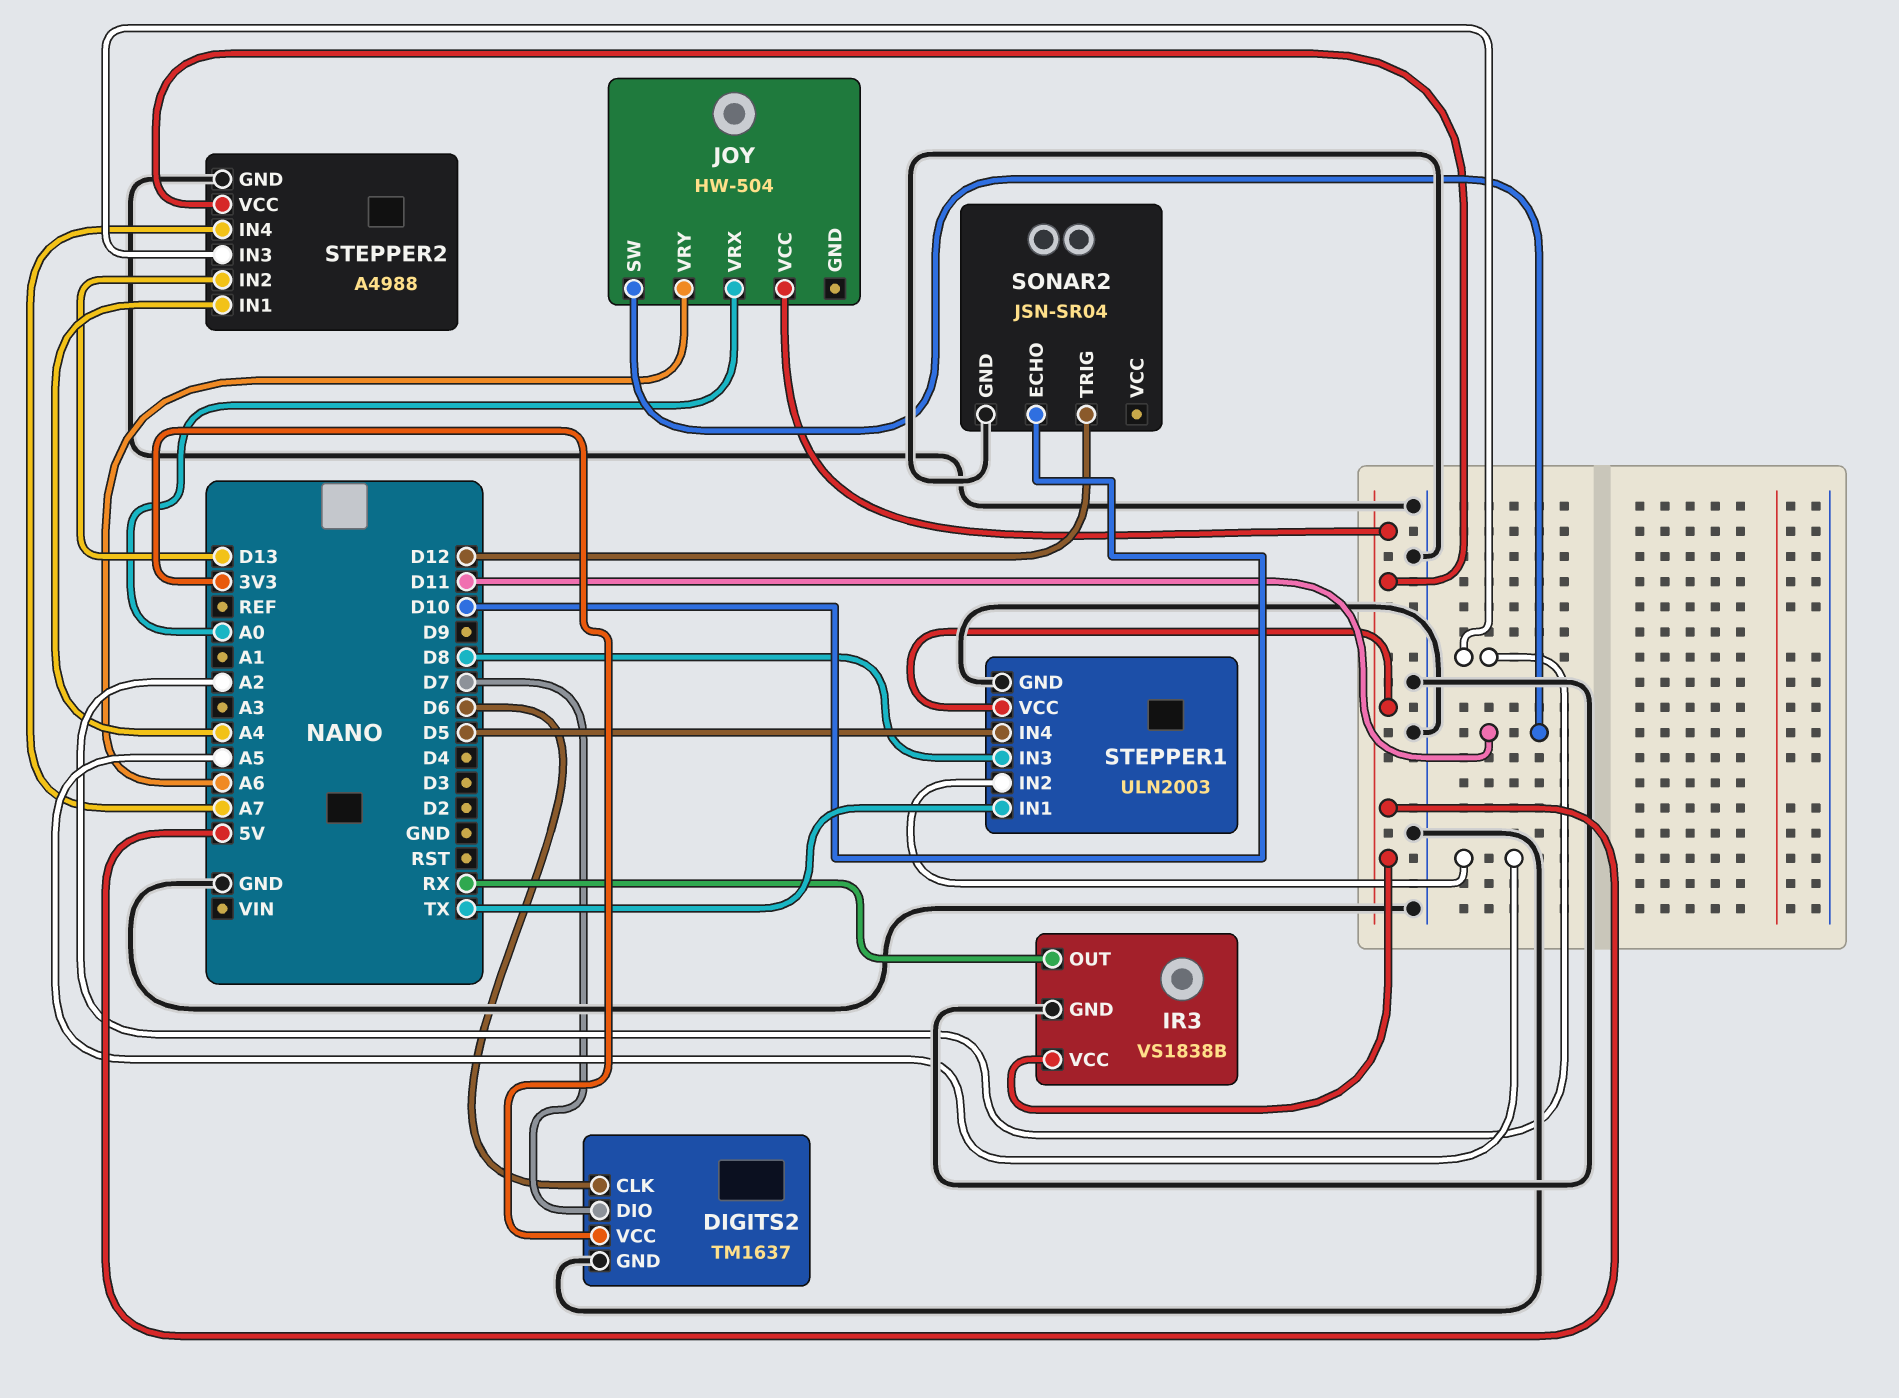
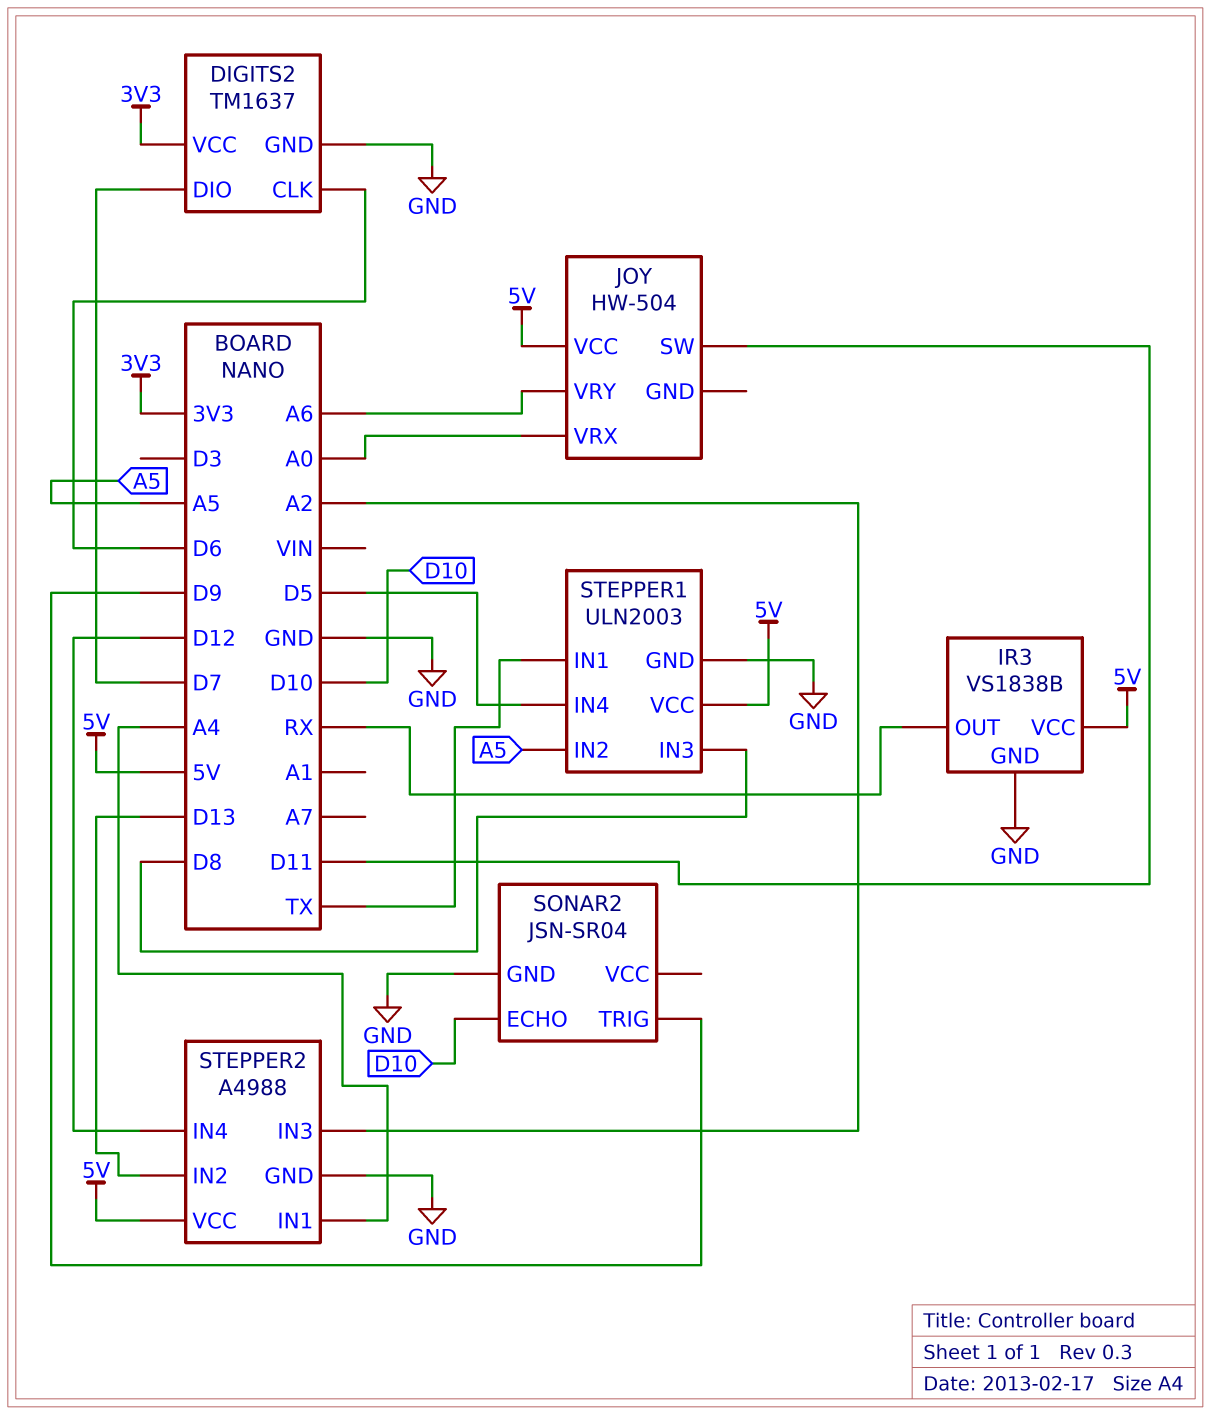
SONAR2 pin TRIG: D12 -> D9
STEPPER2 pin IN4: A7 -> D12

